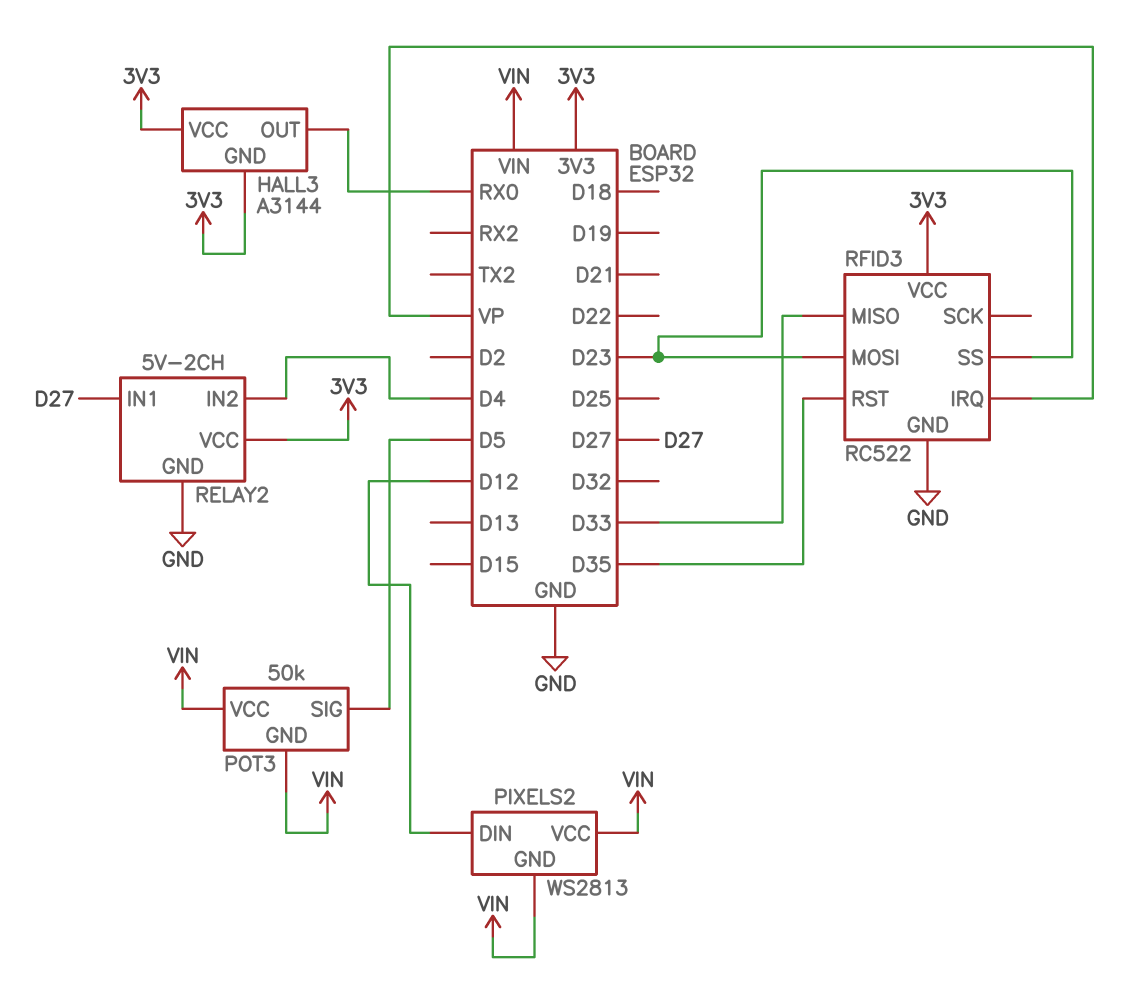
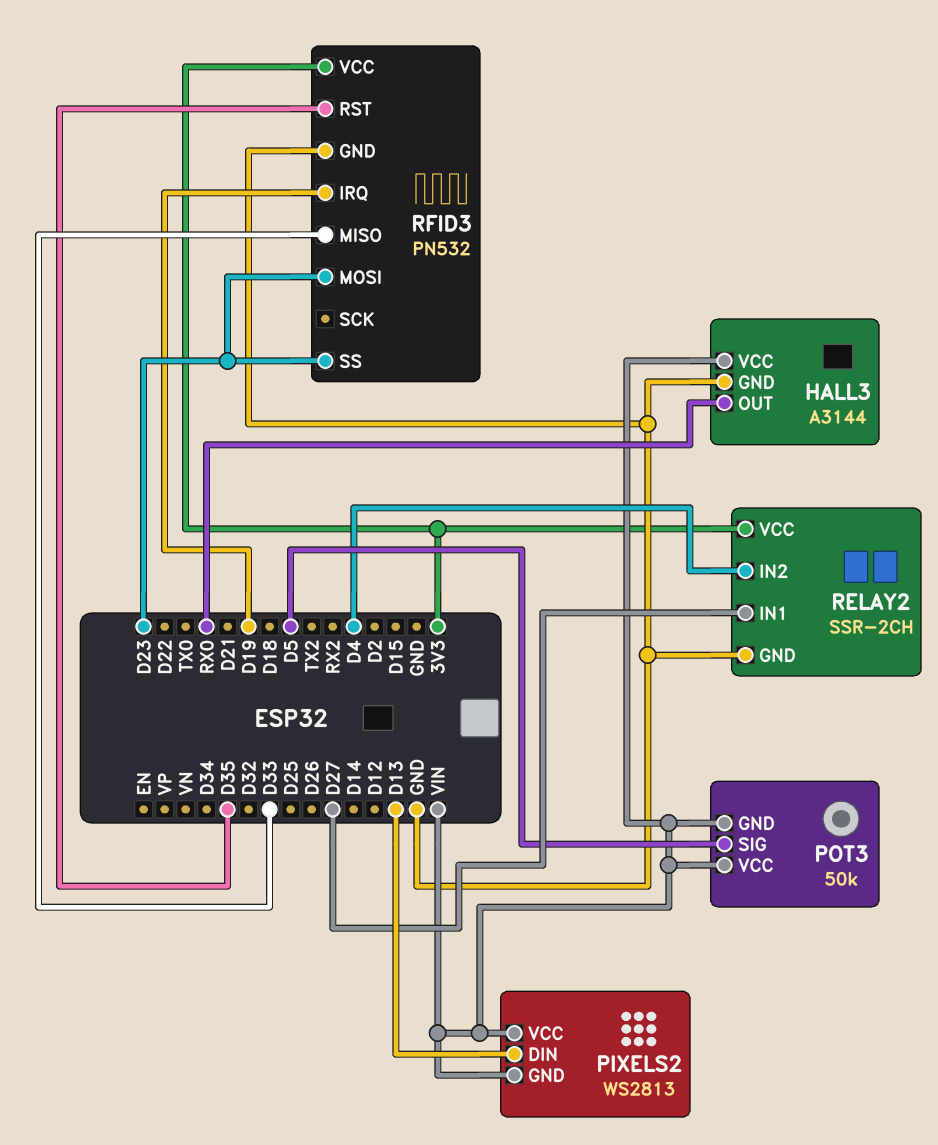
HALL3 pin GND: 3V3 -> GND
HALL3 pin VCC: 3V3 -> VIN
PIXELS2 pin DIN: D12 -> D13
RELAY2: 5V-2CH -> SSR-2CH
RFID3: RC522 -> PN532
RFID3 pin IRQ: VP -> D19

